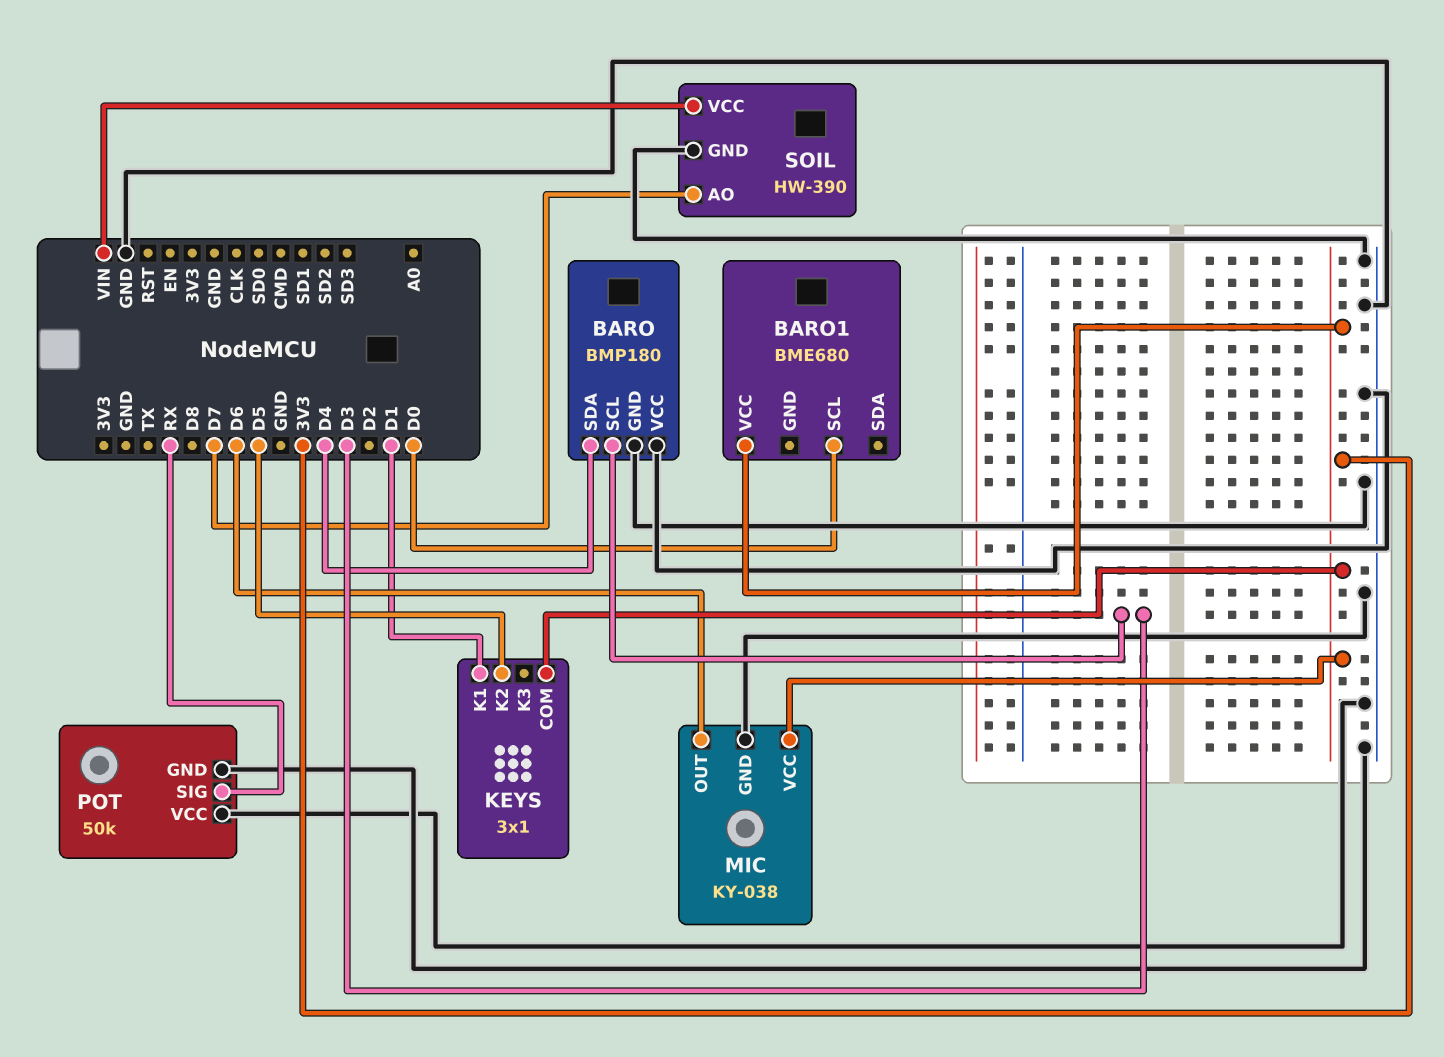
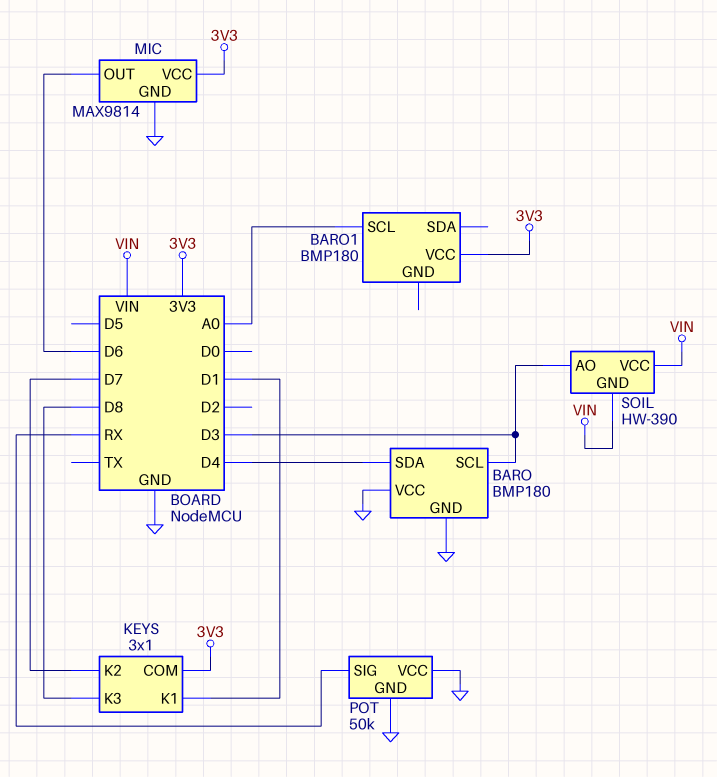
BARO1: BME680 -> BMP180
BARO1 pin SCL: D0 -> A0
KEYS pin K2: D5 -> D7
KEYS pin K3: none -> D8
MIC: KY-038 -> MAX9814
SOIL pin AO: D7 -> D3
SOIL pin GND: GND -> VIN

